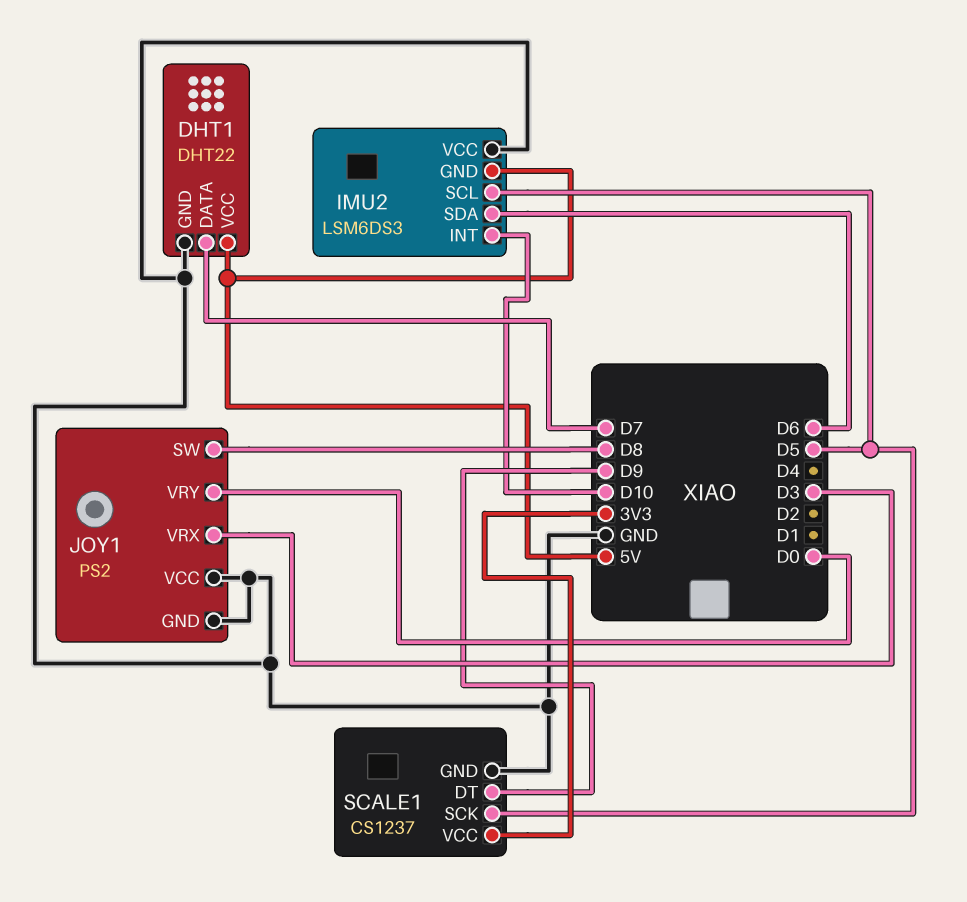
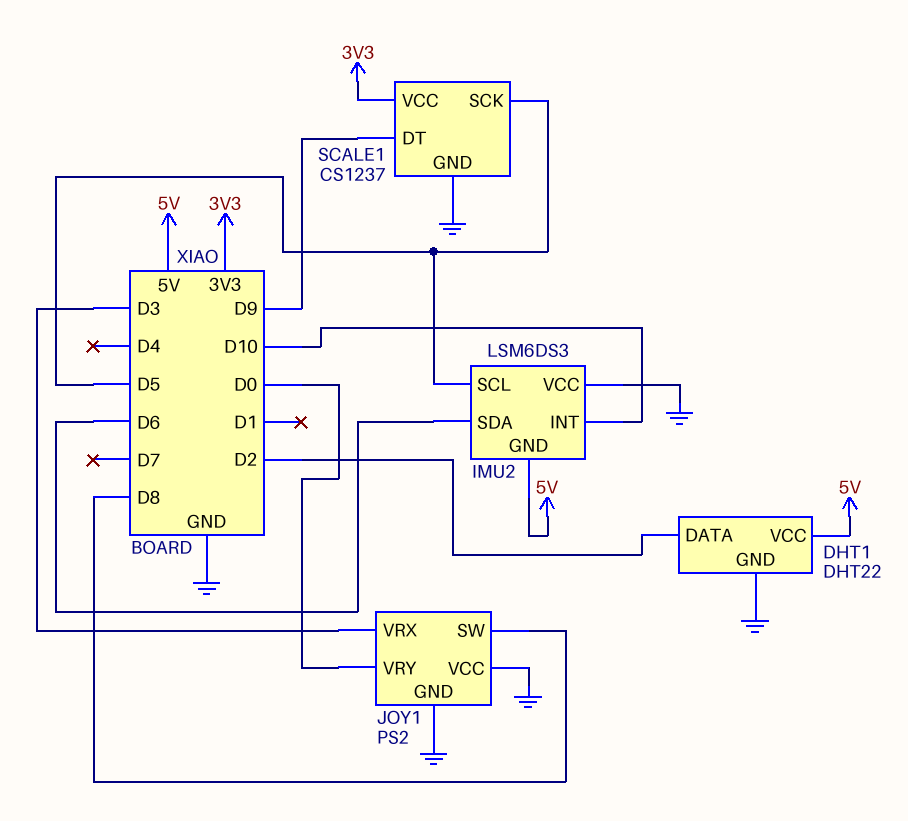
DHT1 pin DATA: D7 -> D2

